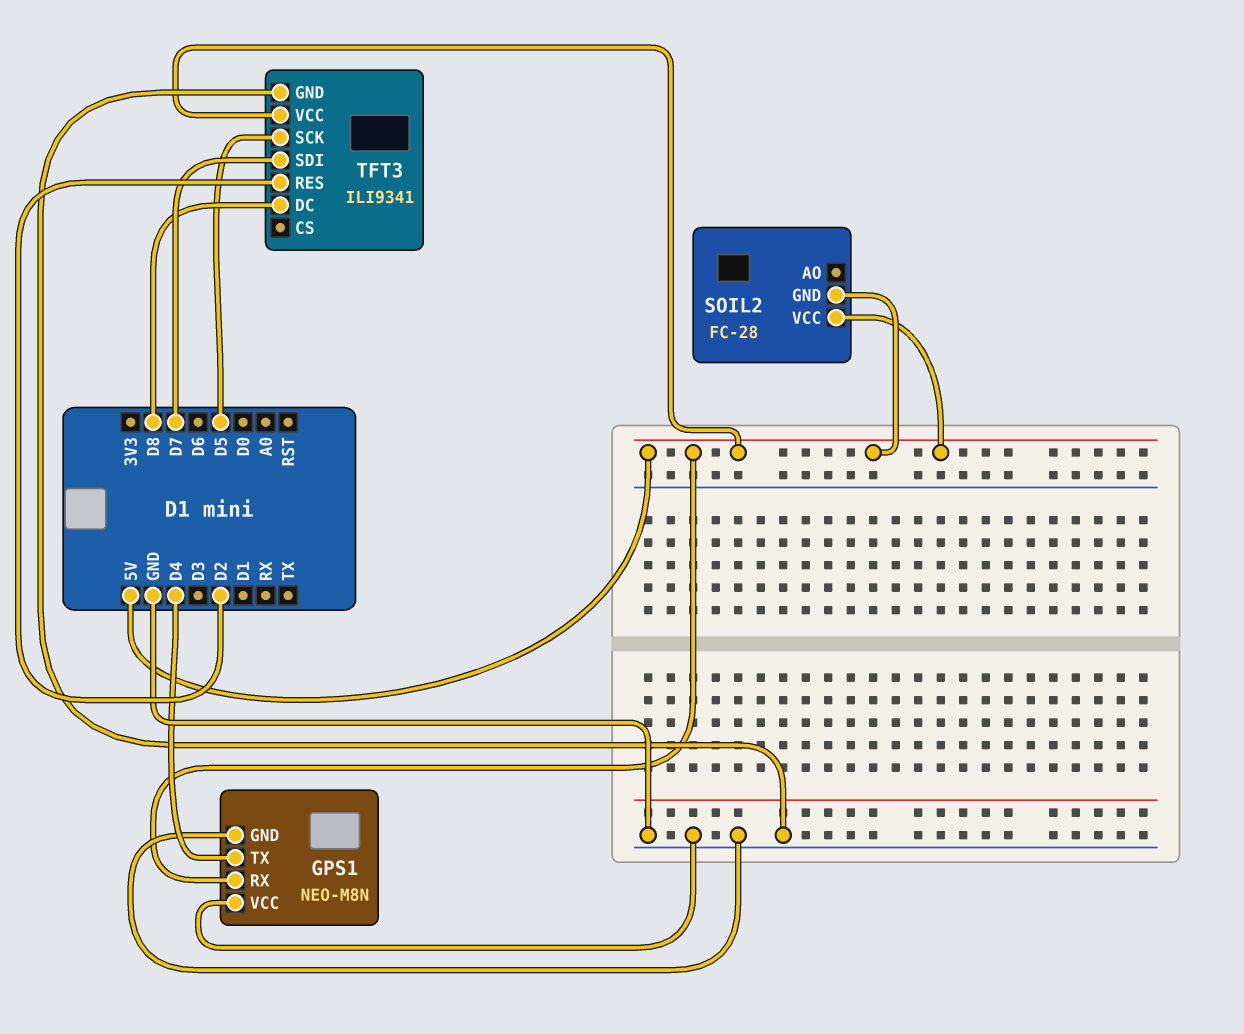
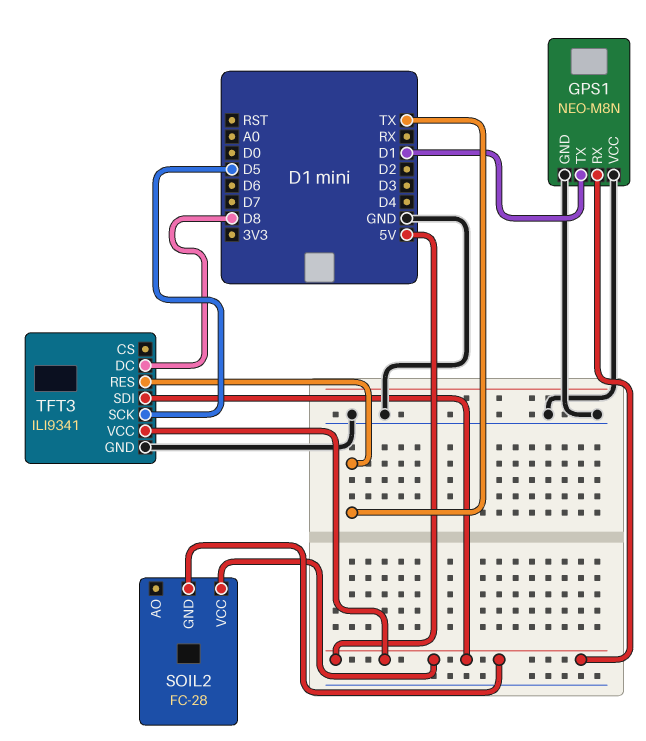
GPS1 pin TX: D4 -> D1
TFT3 pin RES: D2 -> TX
TFT3 pin SDI: D7 -> 5V

